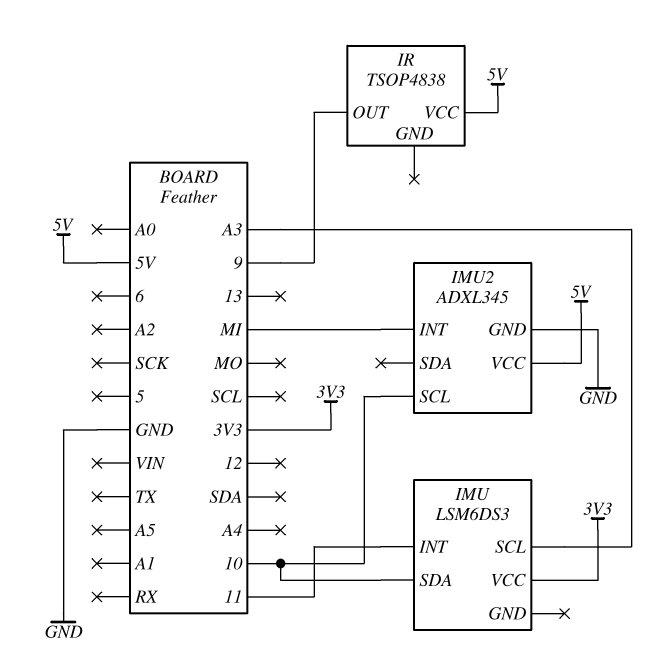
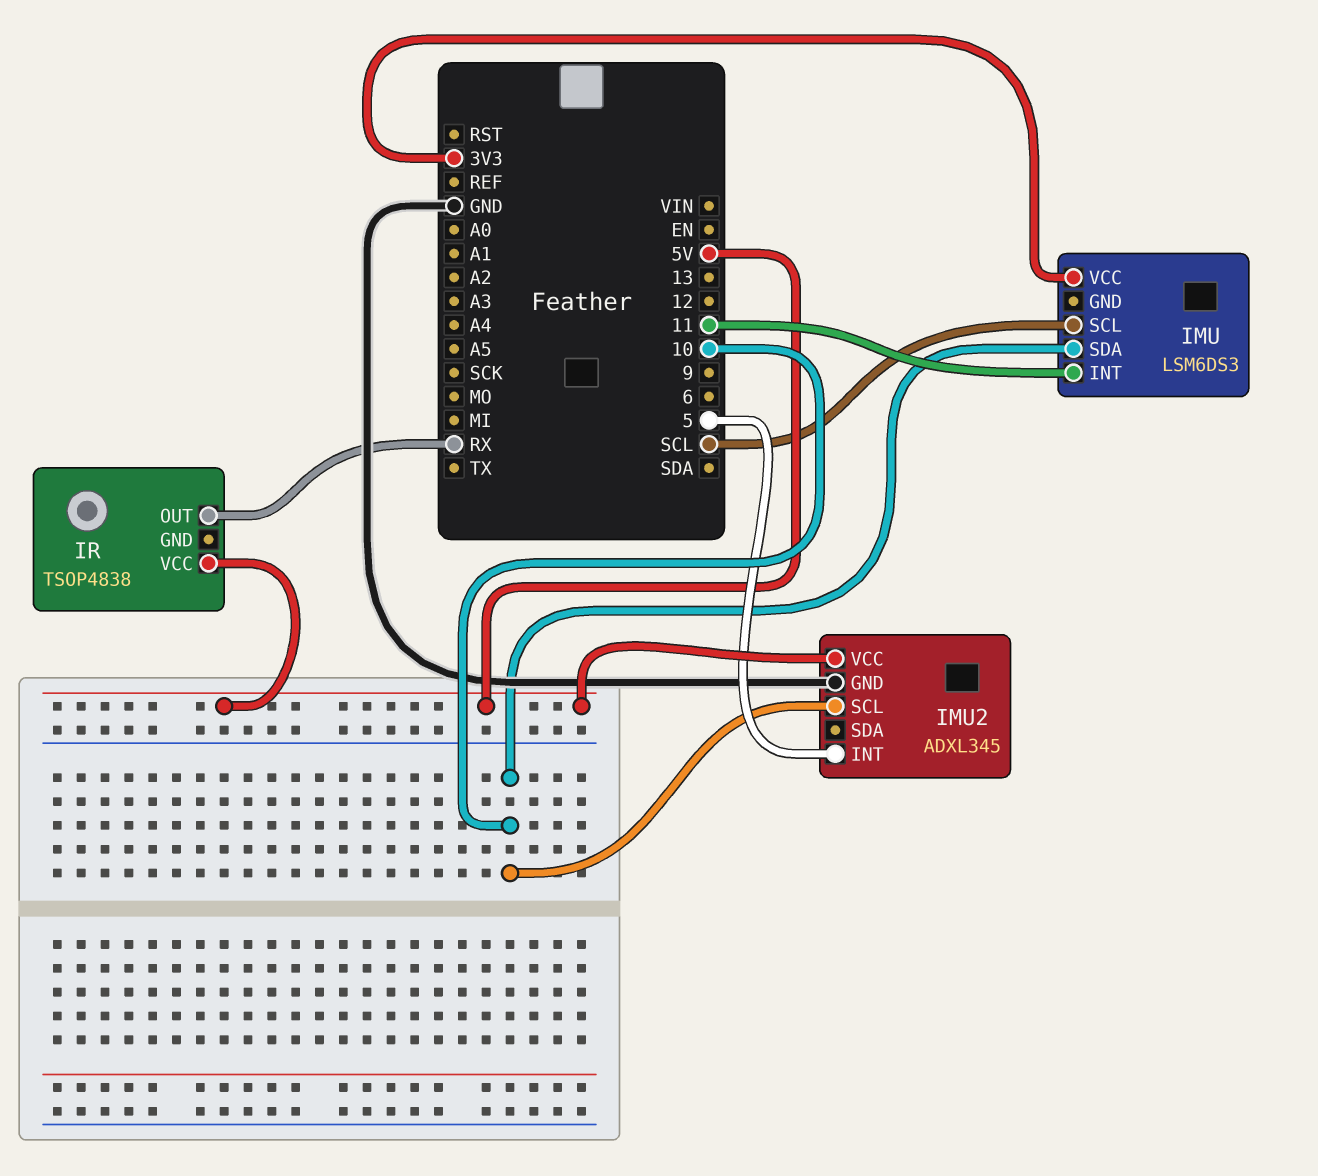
IMU pin SCL: A3 -> SCL
IMU2 pin INT: MI -> 5
IR pin OUT: 9 -> RX

